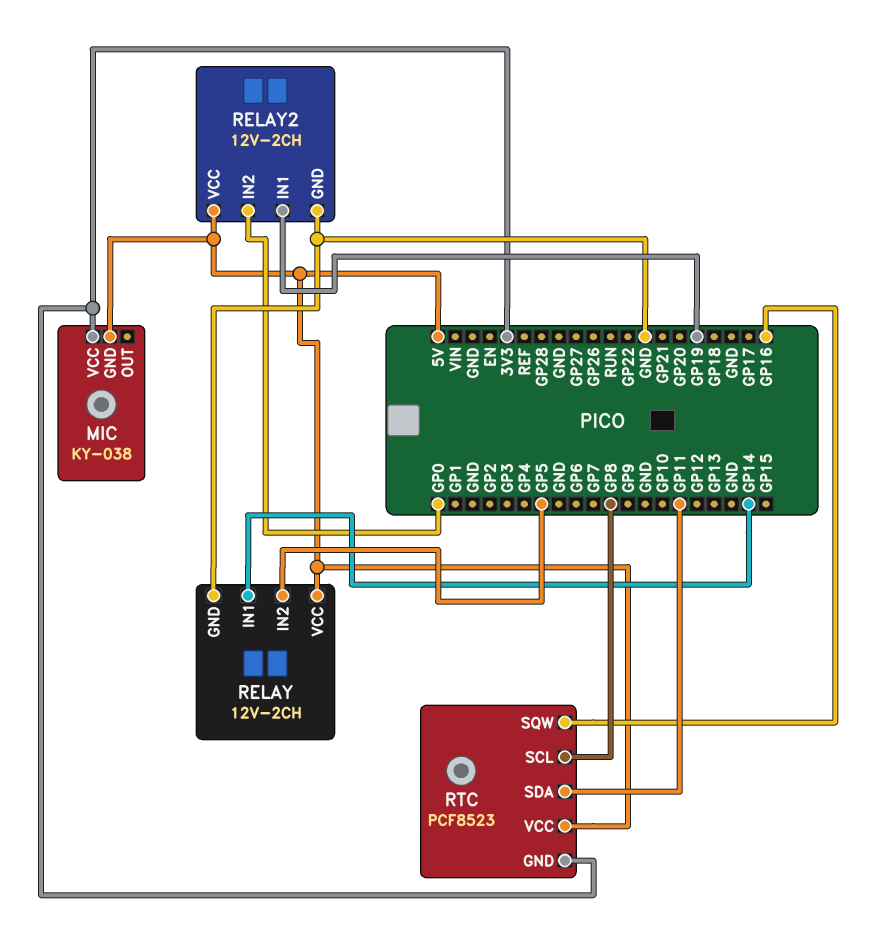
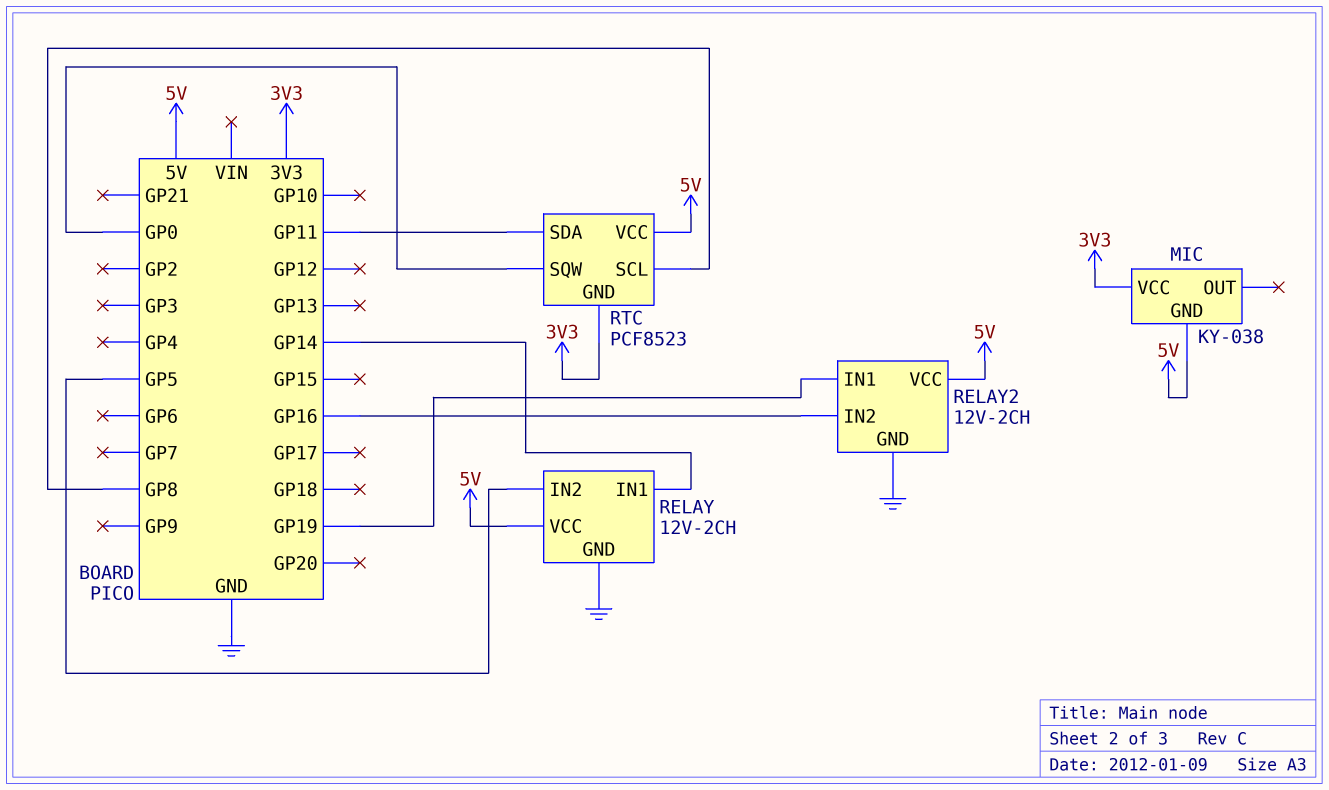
RELAY2 pin IN2: GP0 -> GP16
RTC pin SQW: GP16 -> GP0

